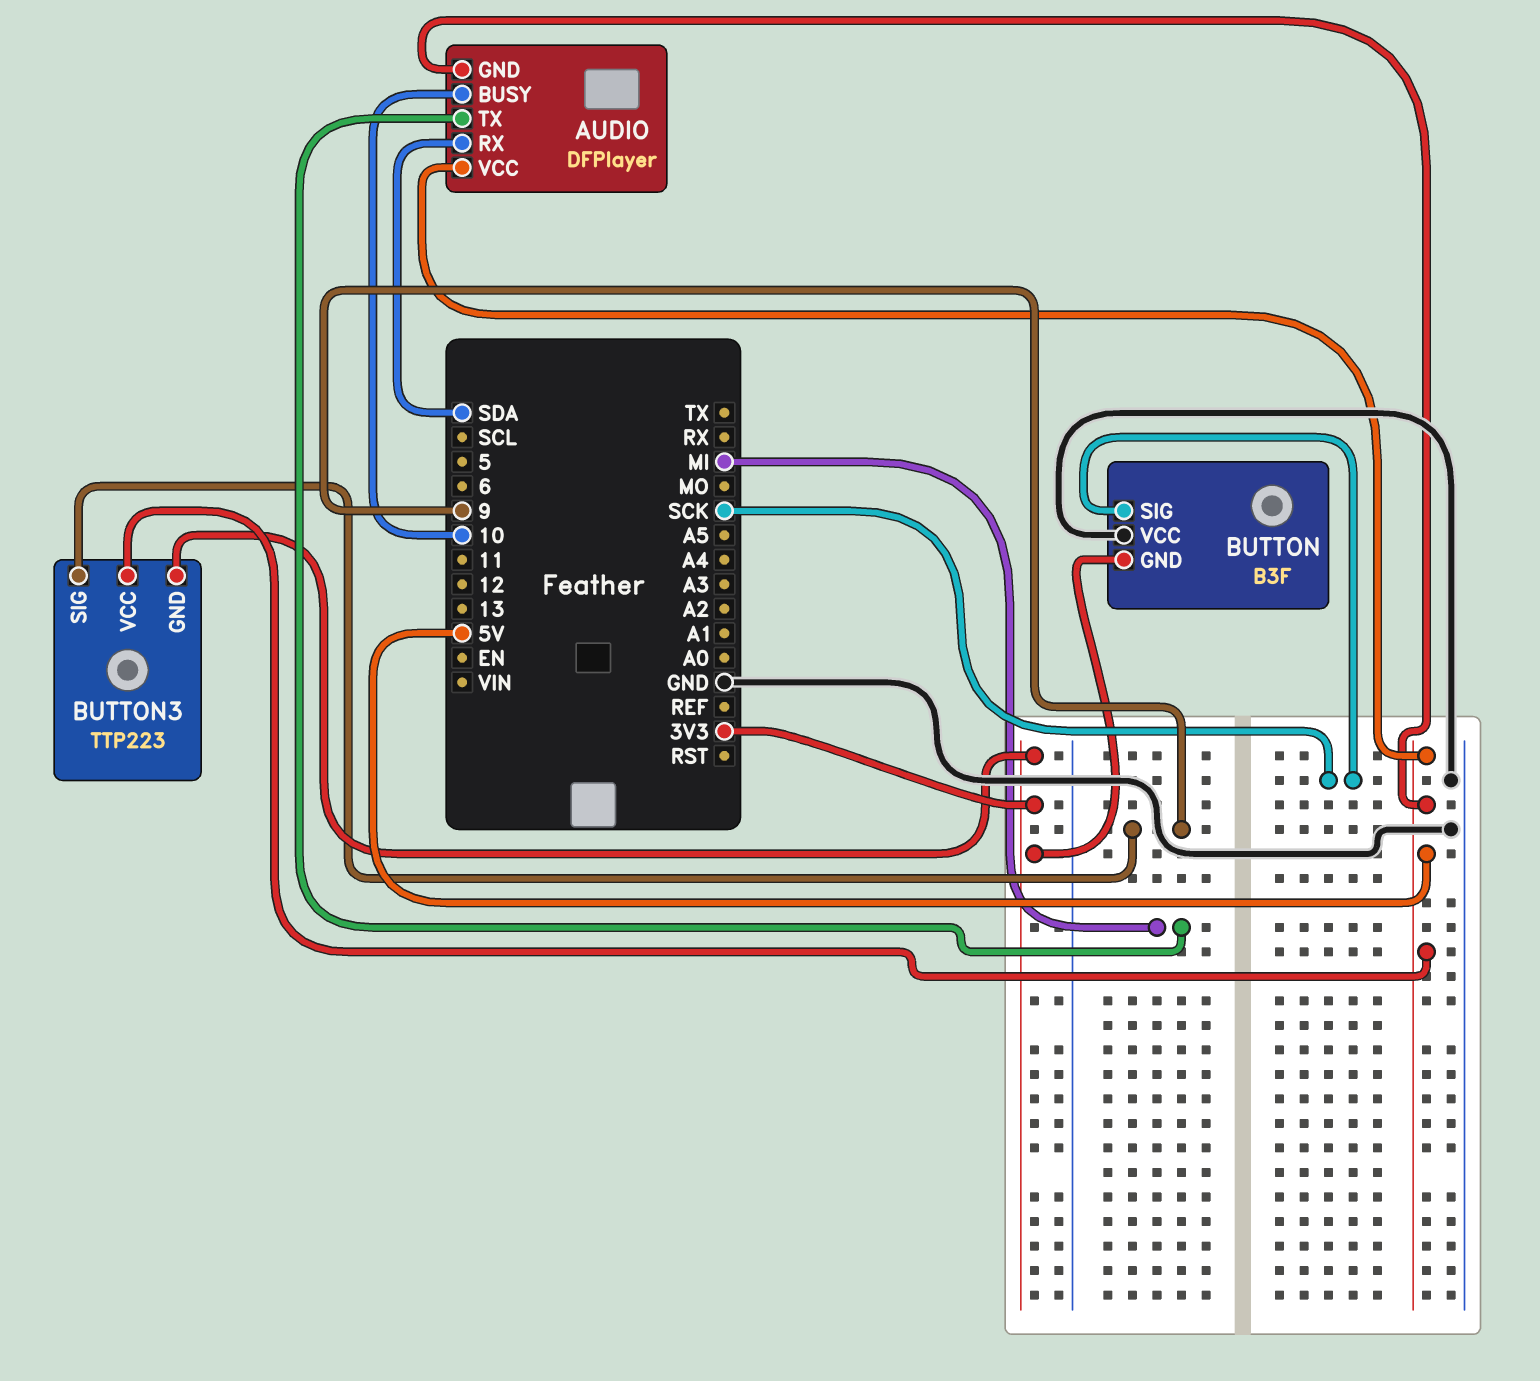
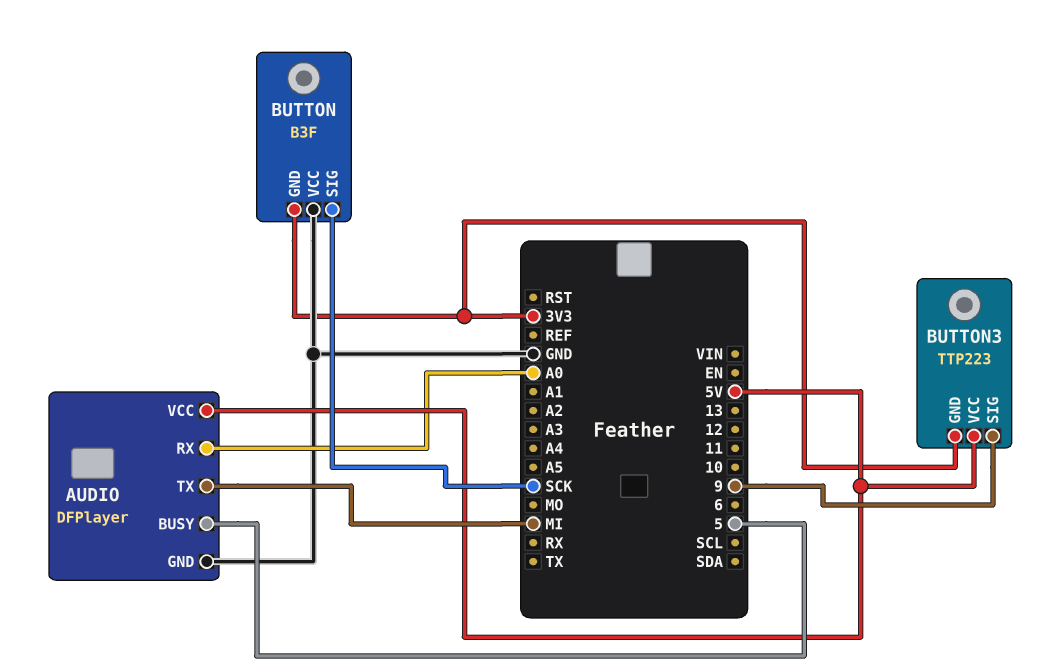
AUDIO pin BUSY: 10 -> 5
AUDIO pin GND: 5V -> GND
AUDIO pin RX: SDA -> A0

